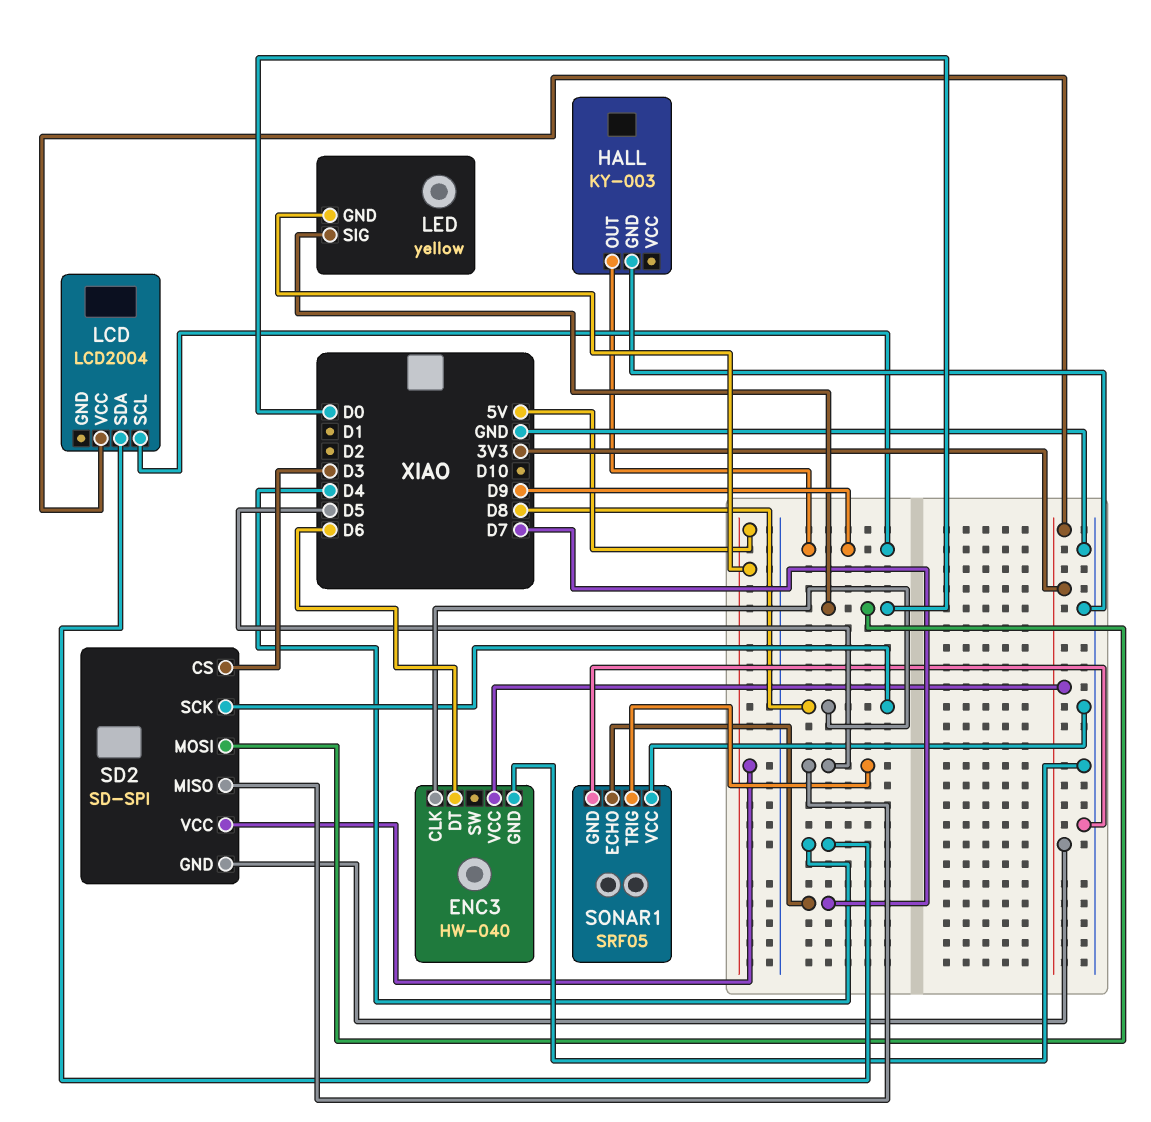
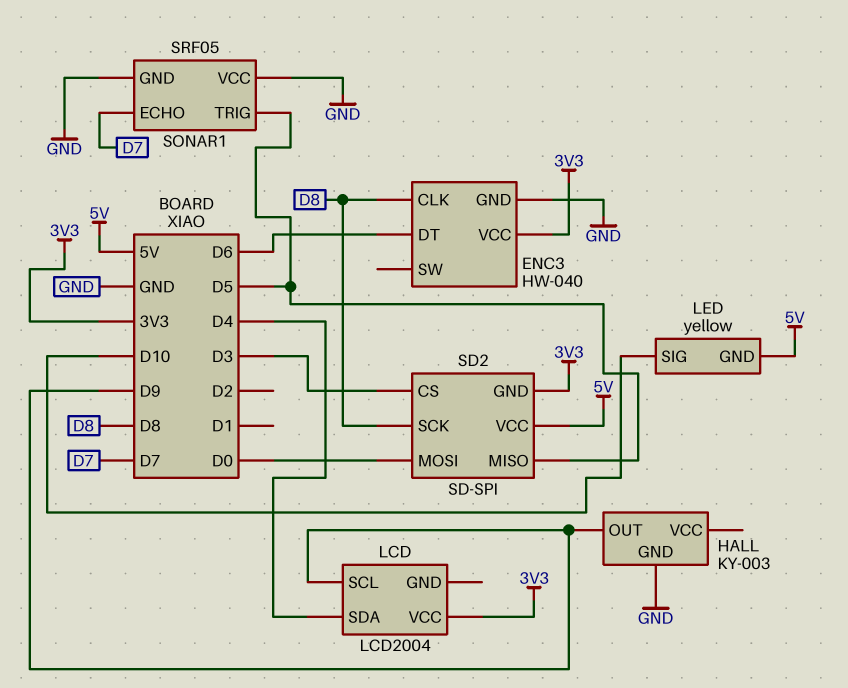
LED pin SIG: D0 -> D10

